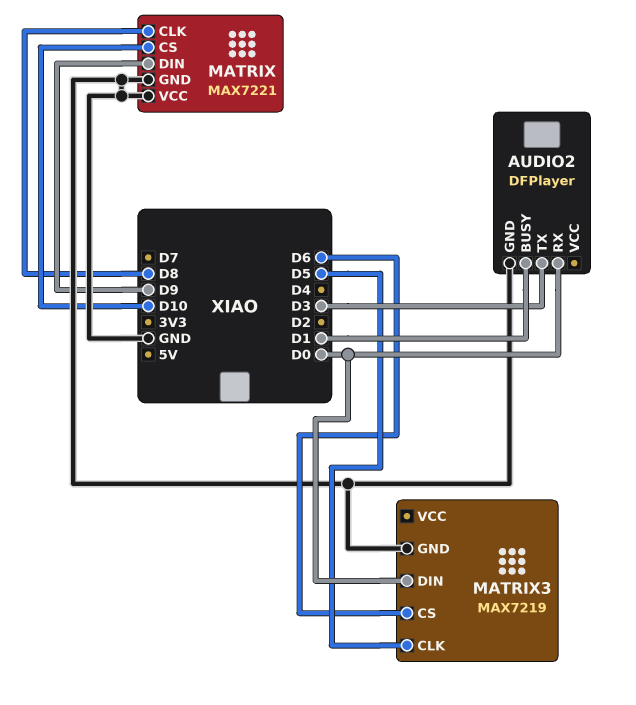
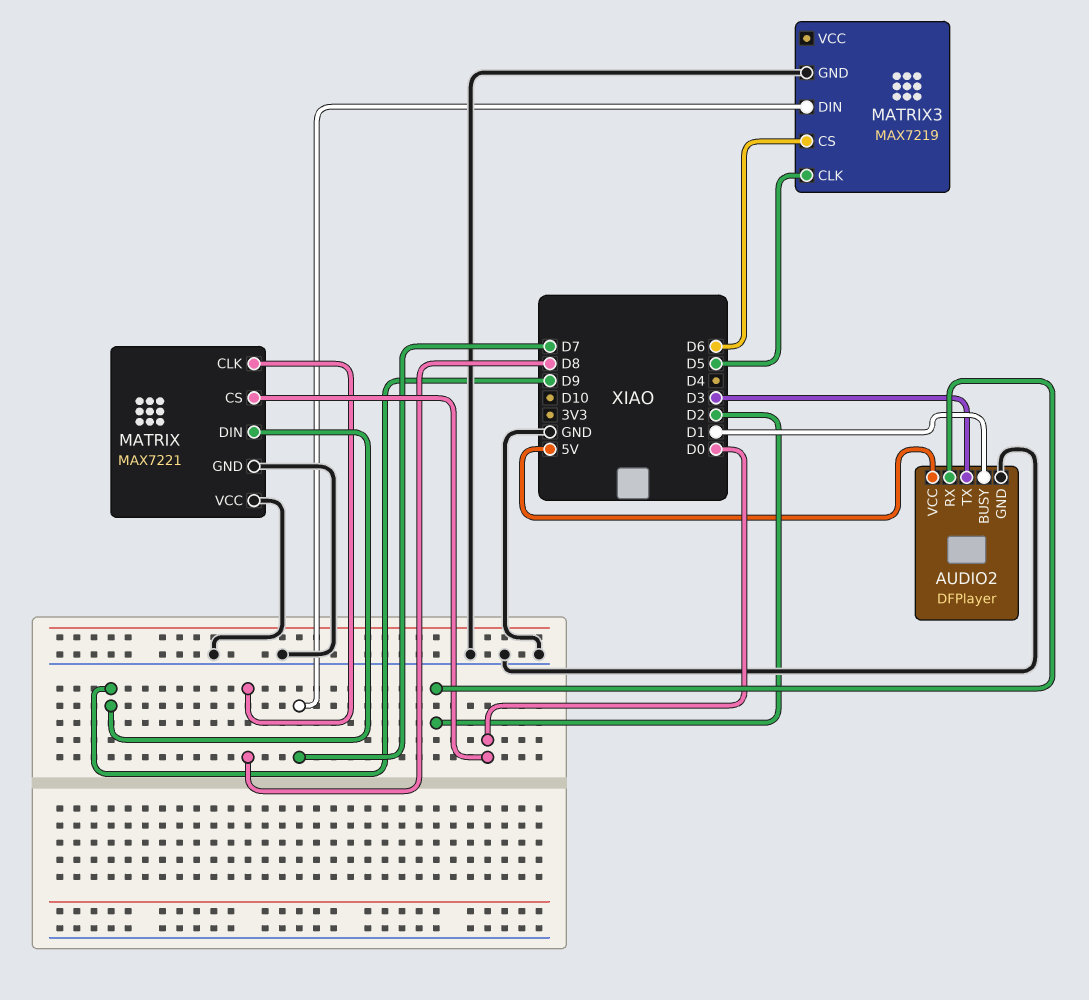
AUDIO2 pin RX: D0 -> D2
AUDIO2 pin VCC: none -> 5V
MATRIX pin CS: D10 -> D0
MATRIX3 pin DIN: D0 -> D7

